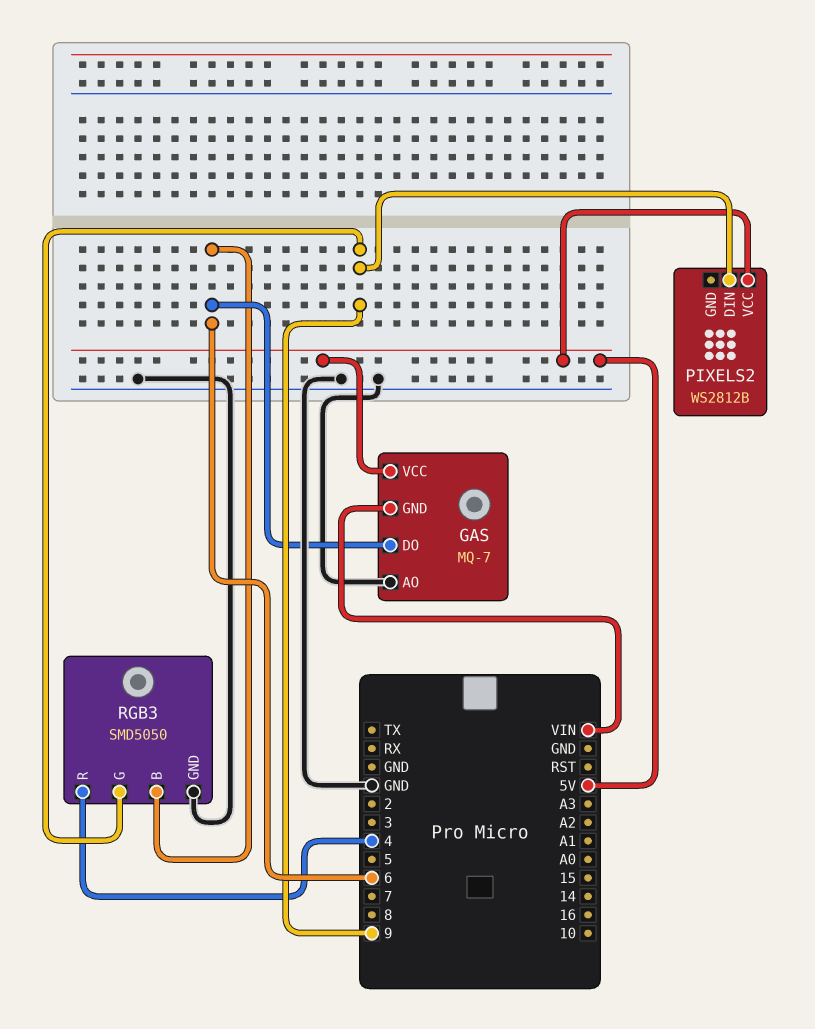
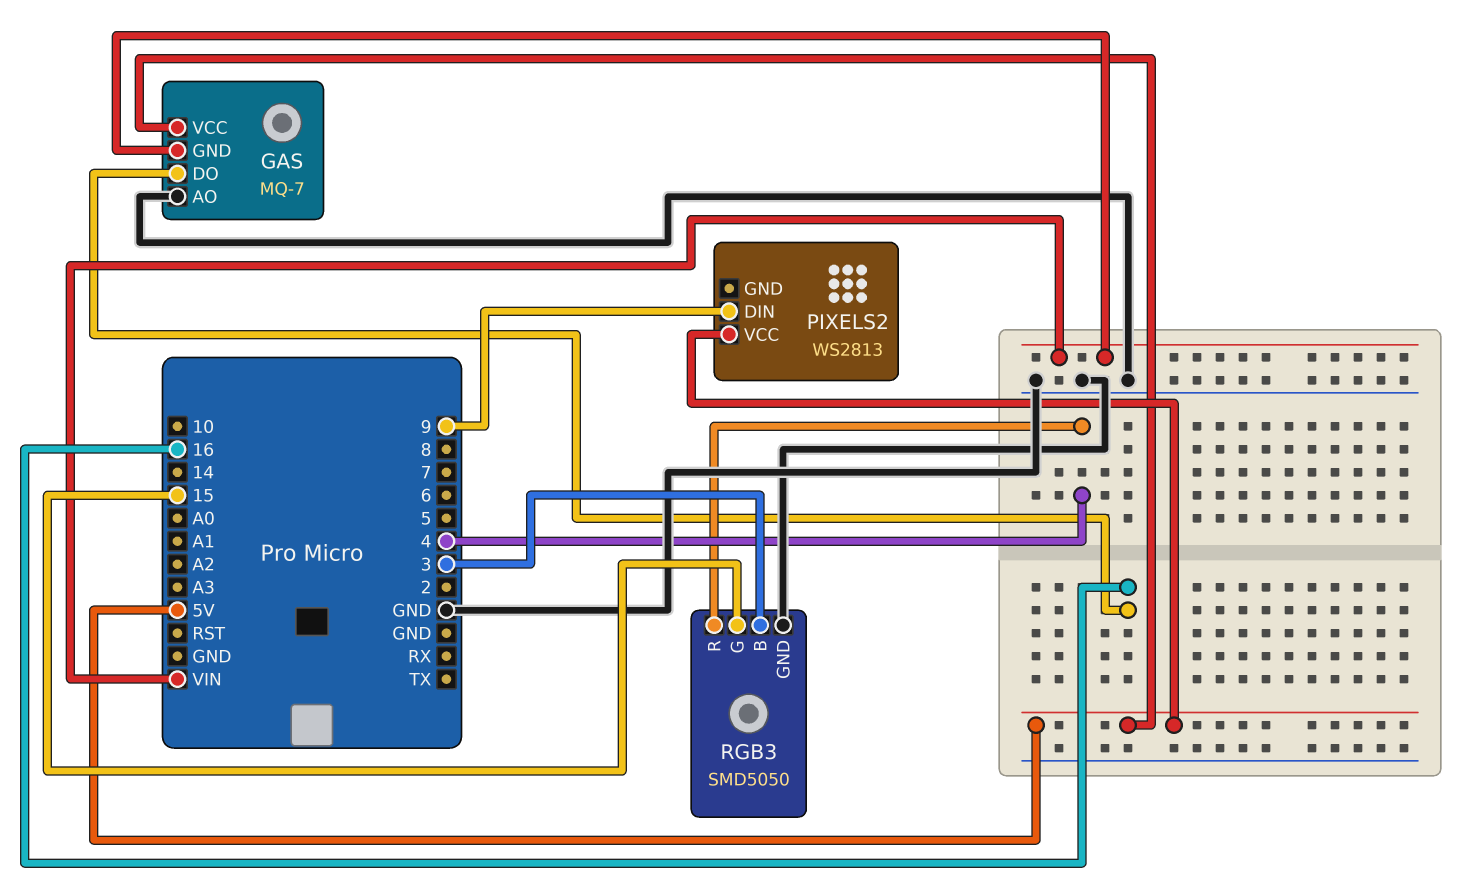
GAS pin DO: 6 -> 16
PIXELS2: WS2812B -> WS2813
RGB3 pin B: 6 -> 3
RGB3 pin G: 9 -> 15

